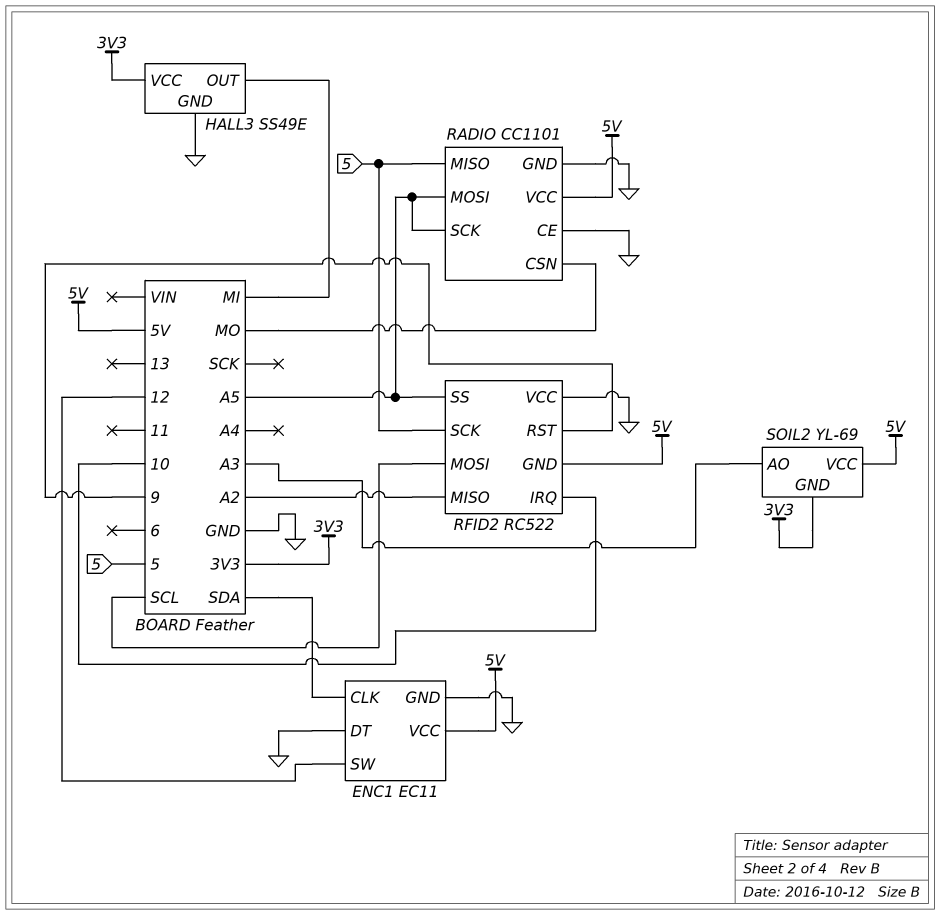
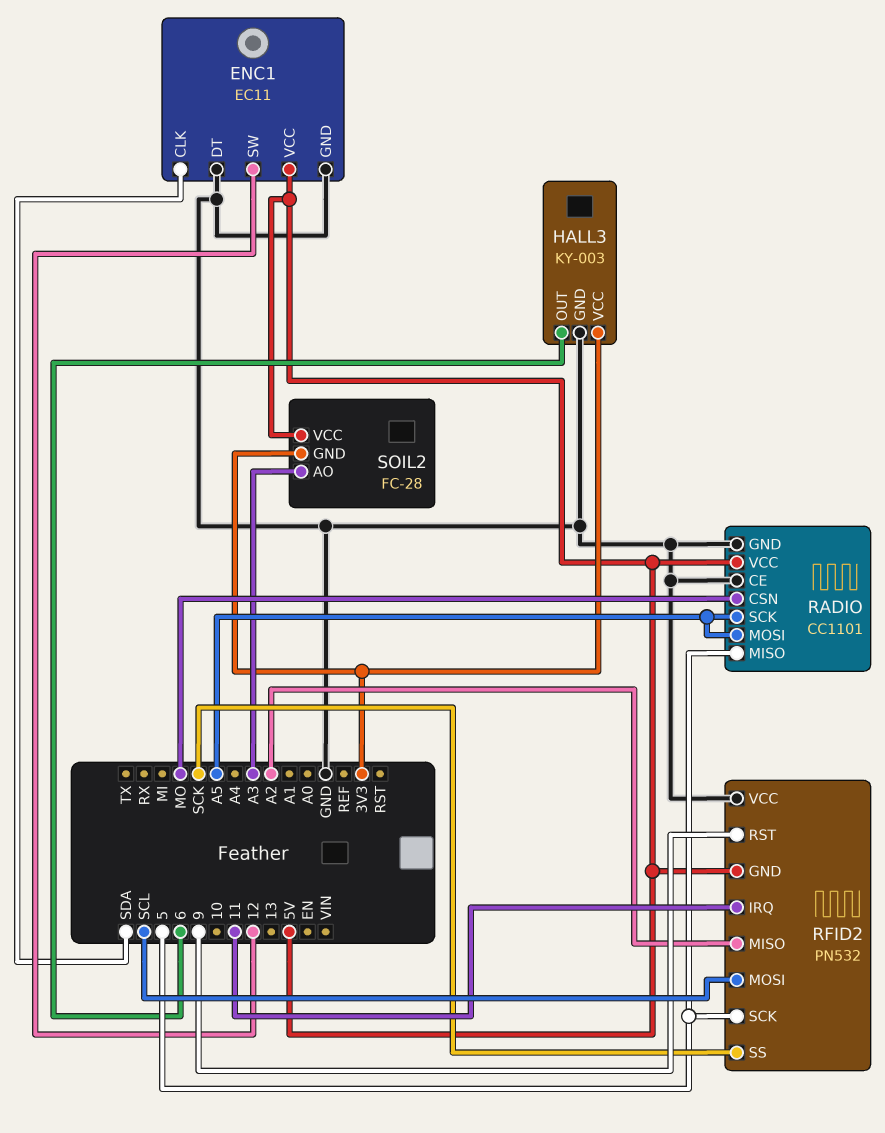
HALL3: SS49E -> KY-003
HALL3 pin OUT: MI -> 6
RFID2: RC522 -> PN532
RFID2 pin IRQ: 10 -> 11
RFID2 pin SS: A5 -> SCK
SOIL2: YL-69 -> FC-28

